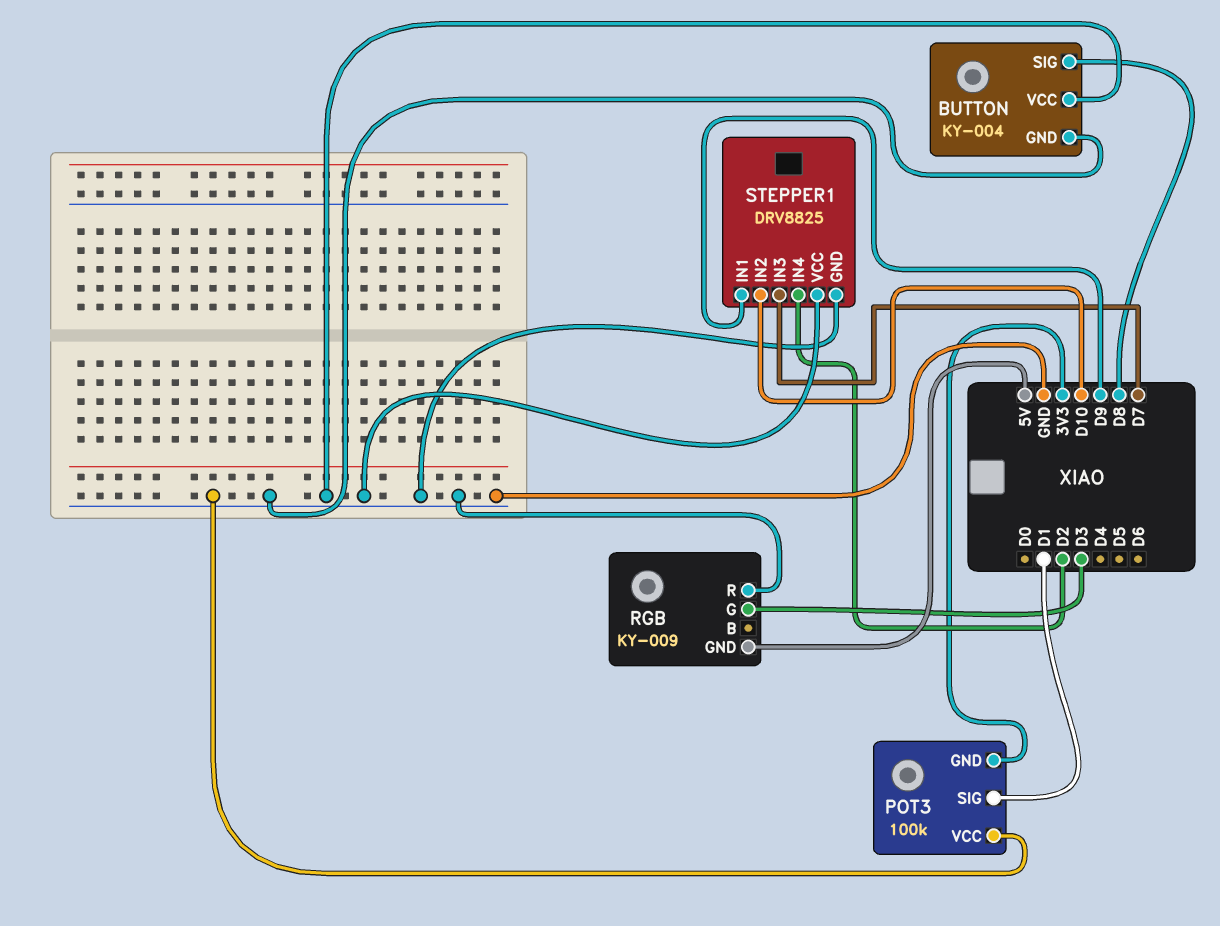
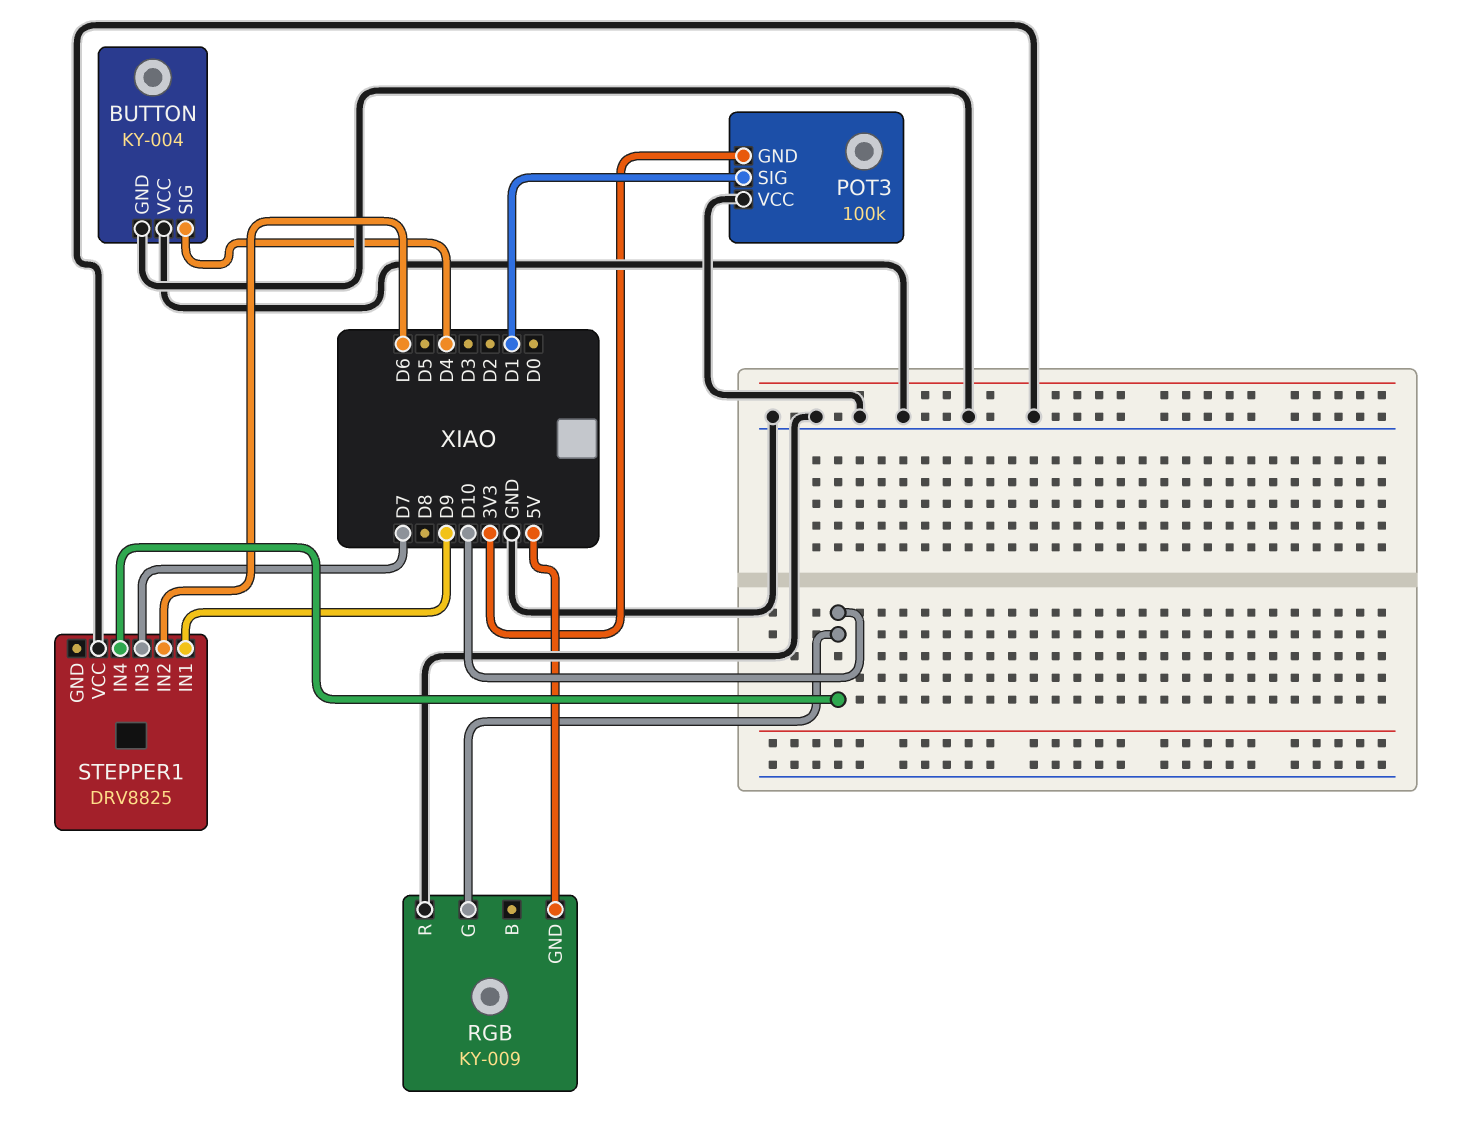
BUTTON pin SIG: D8 -> D4
RGB pin G: D3 -> D10
STEPPER1 pin GND: GND -> none
STEPPER1 pin IN2: D10 -> D6
STEPPER1 pin IN4: D2 -> D10

